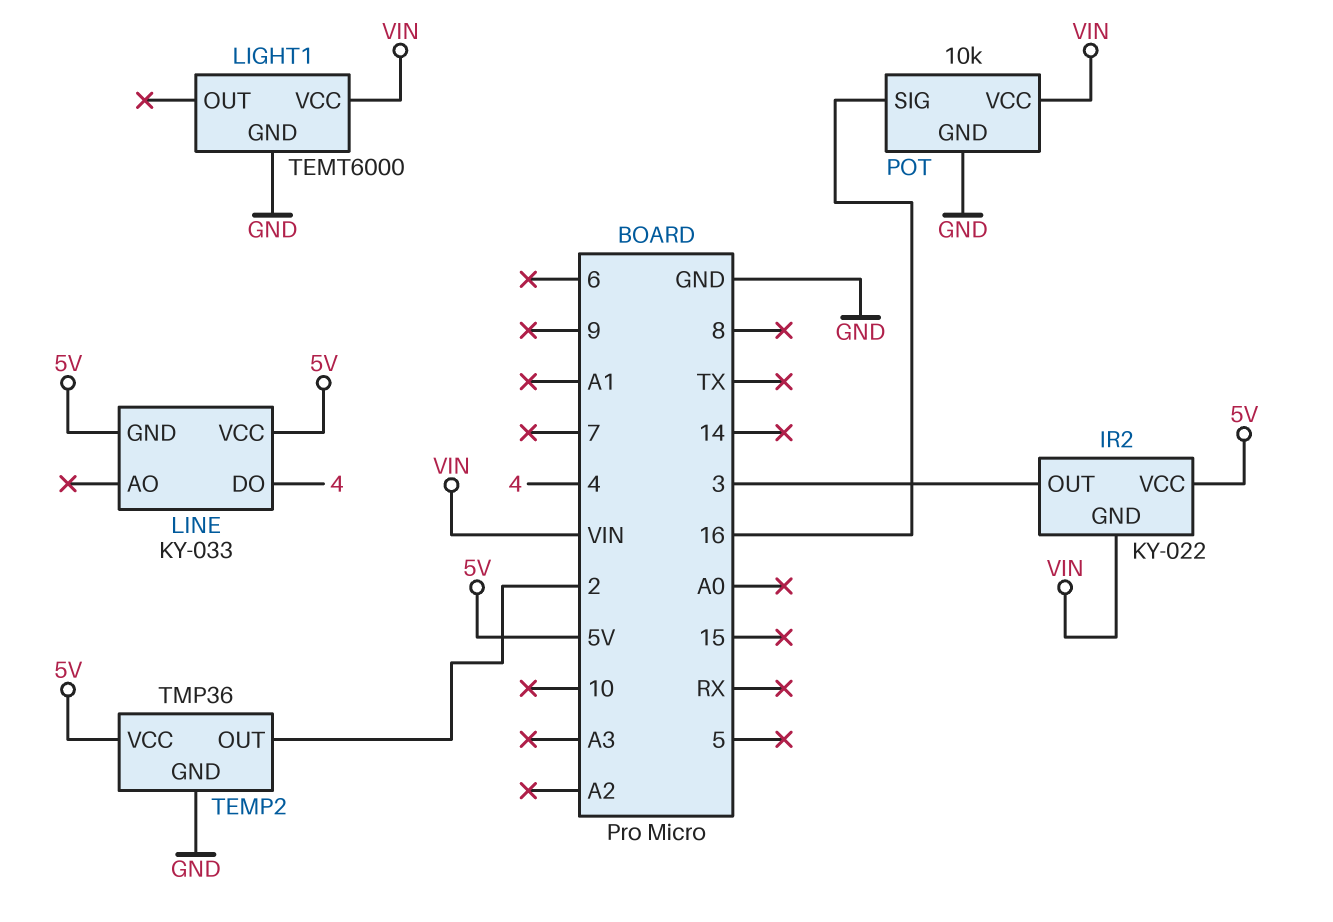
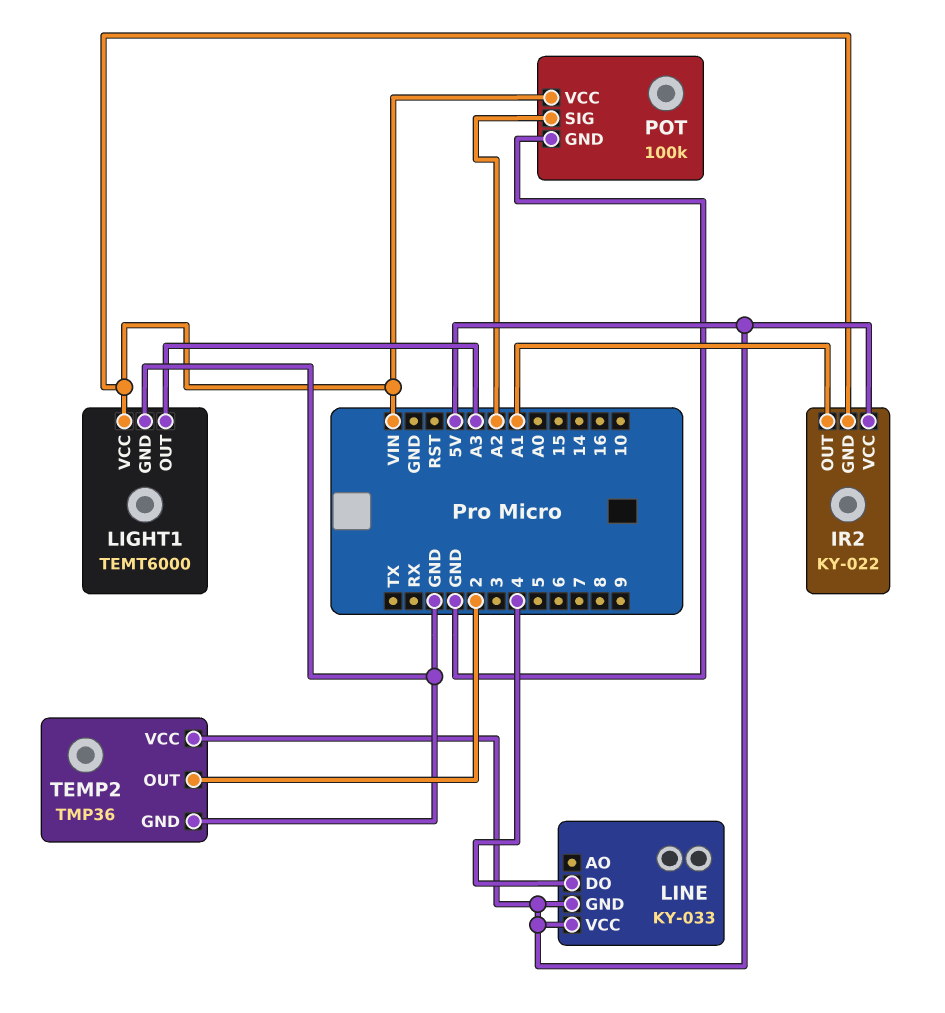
IR2 pin OUT: 3 -> A1
LIGHT1 pin OUT: none -> A3
POT: 10k -> 100k
POT pin SIG: 16 -> A2

